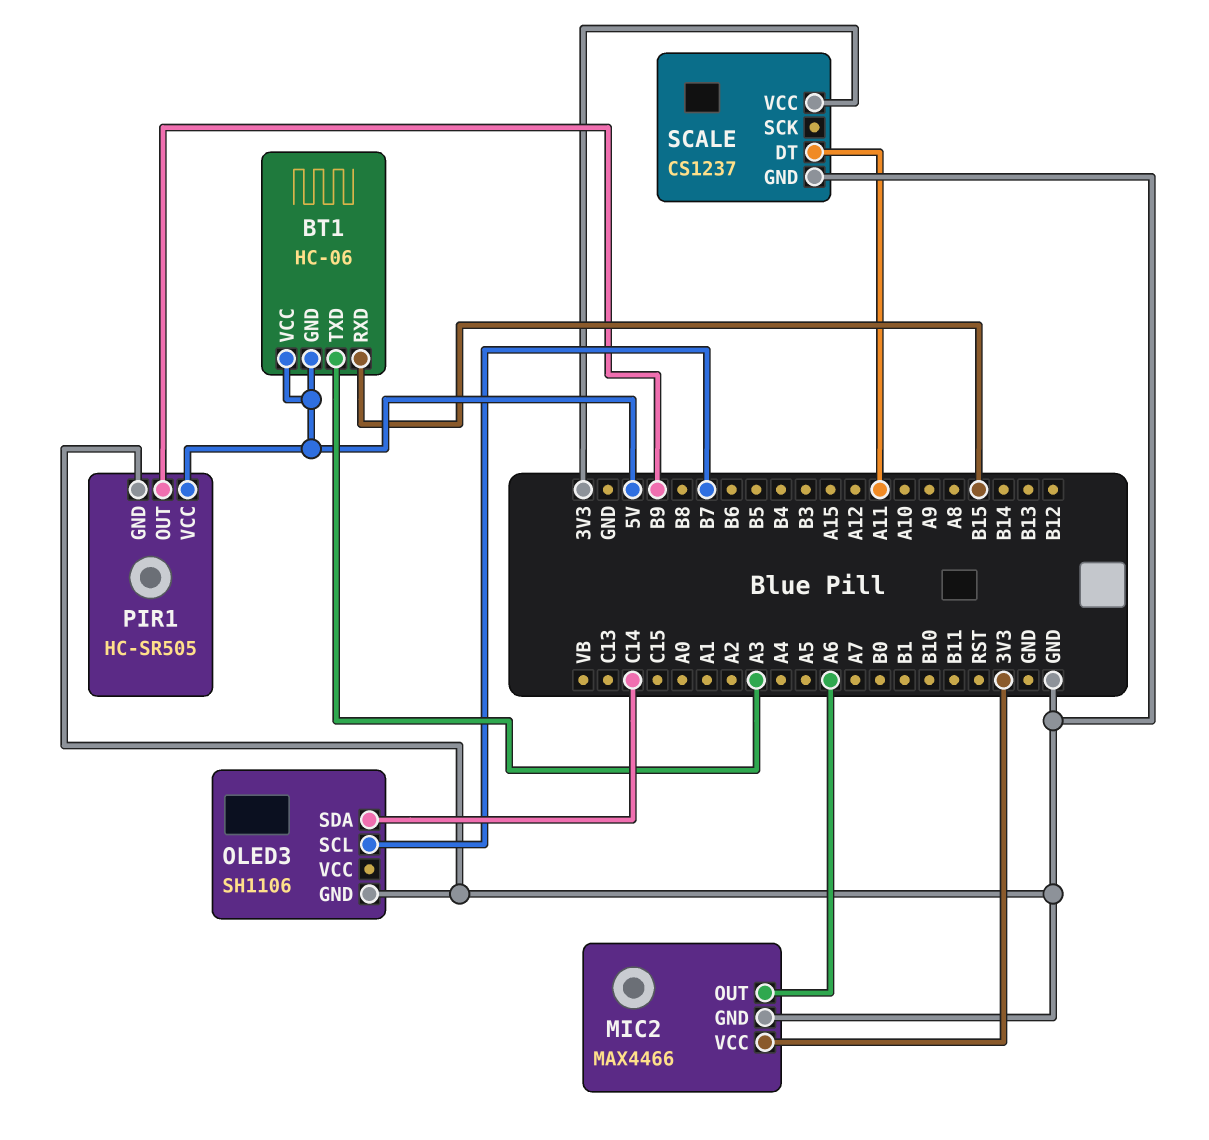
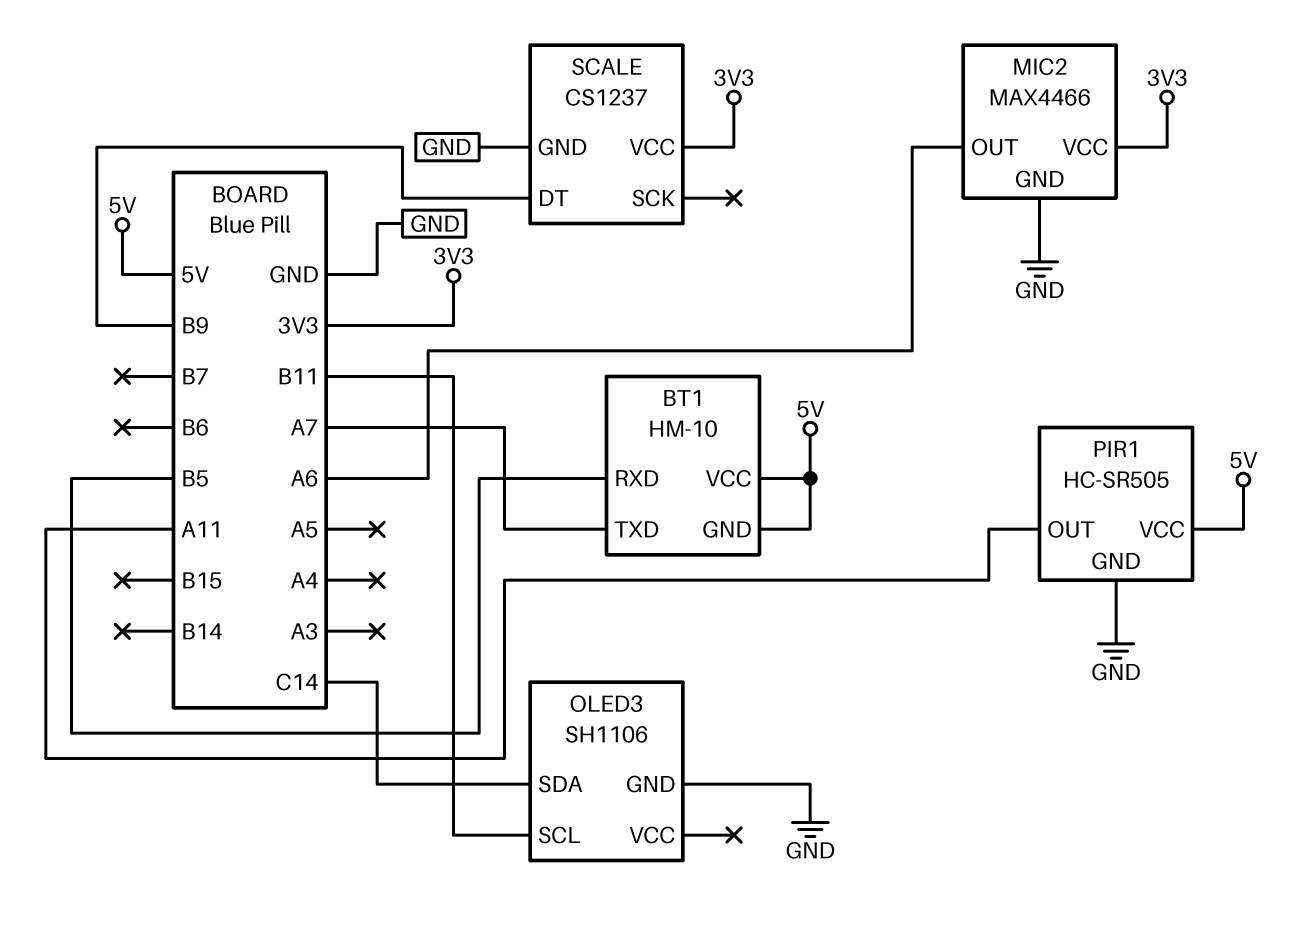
BT1: HC-06 -> HM-10
BT1 pin RXD: B15 -> B5
BT1 pin TXD: A3 -> A7
OLED3 pin SCL: B7 -> B11
PIR1 pin OUT: B9 -> A11
SCALE pin DT: A11 -> B9

